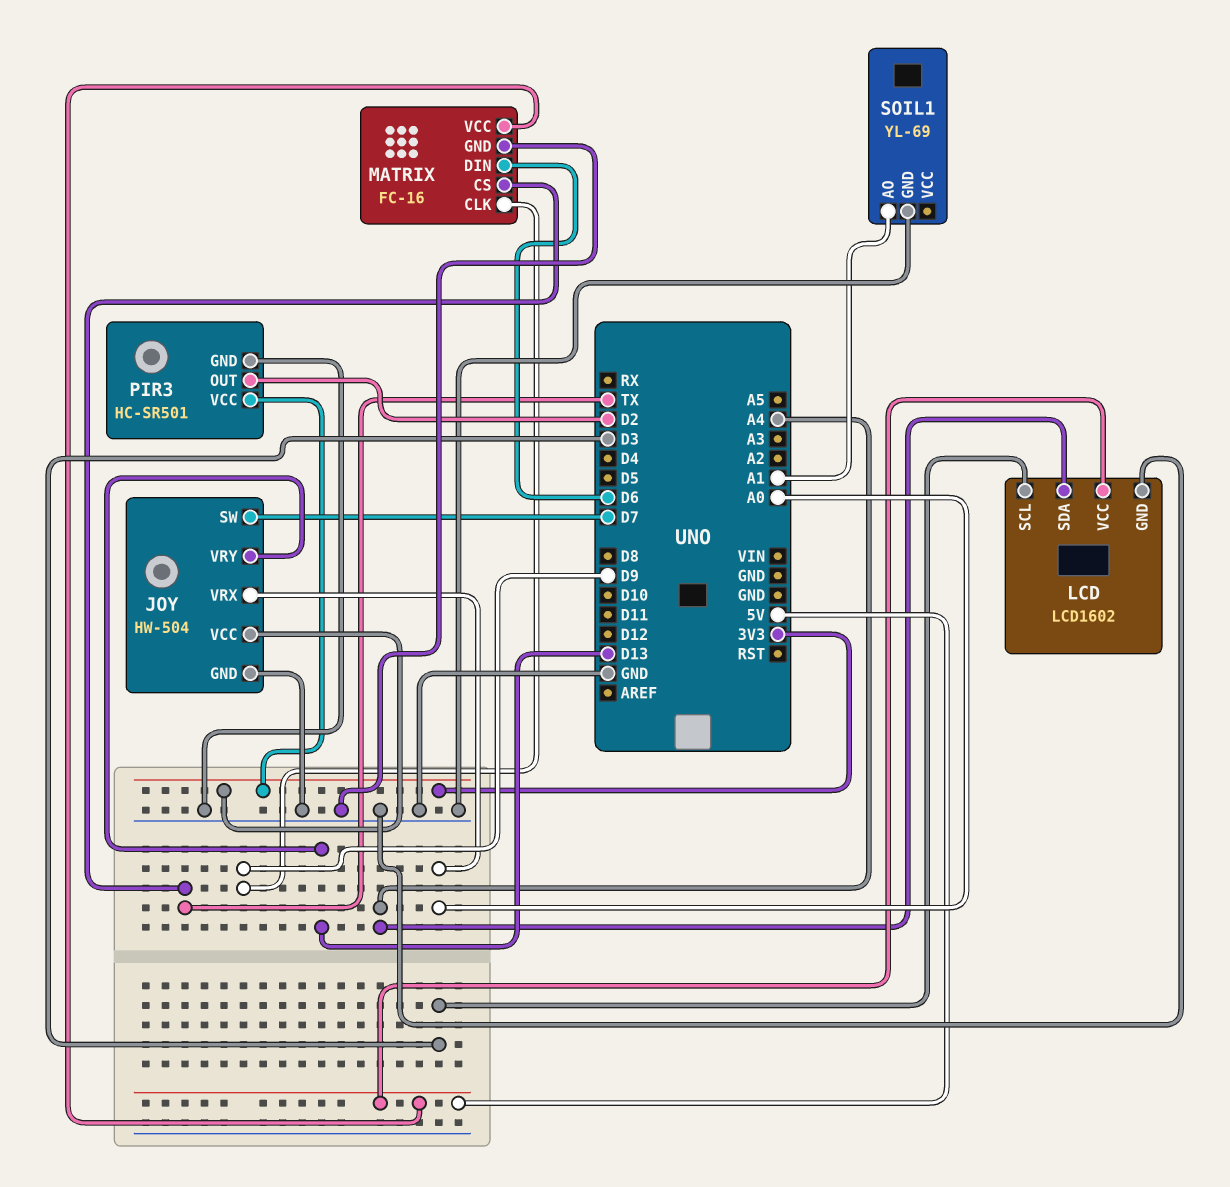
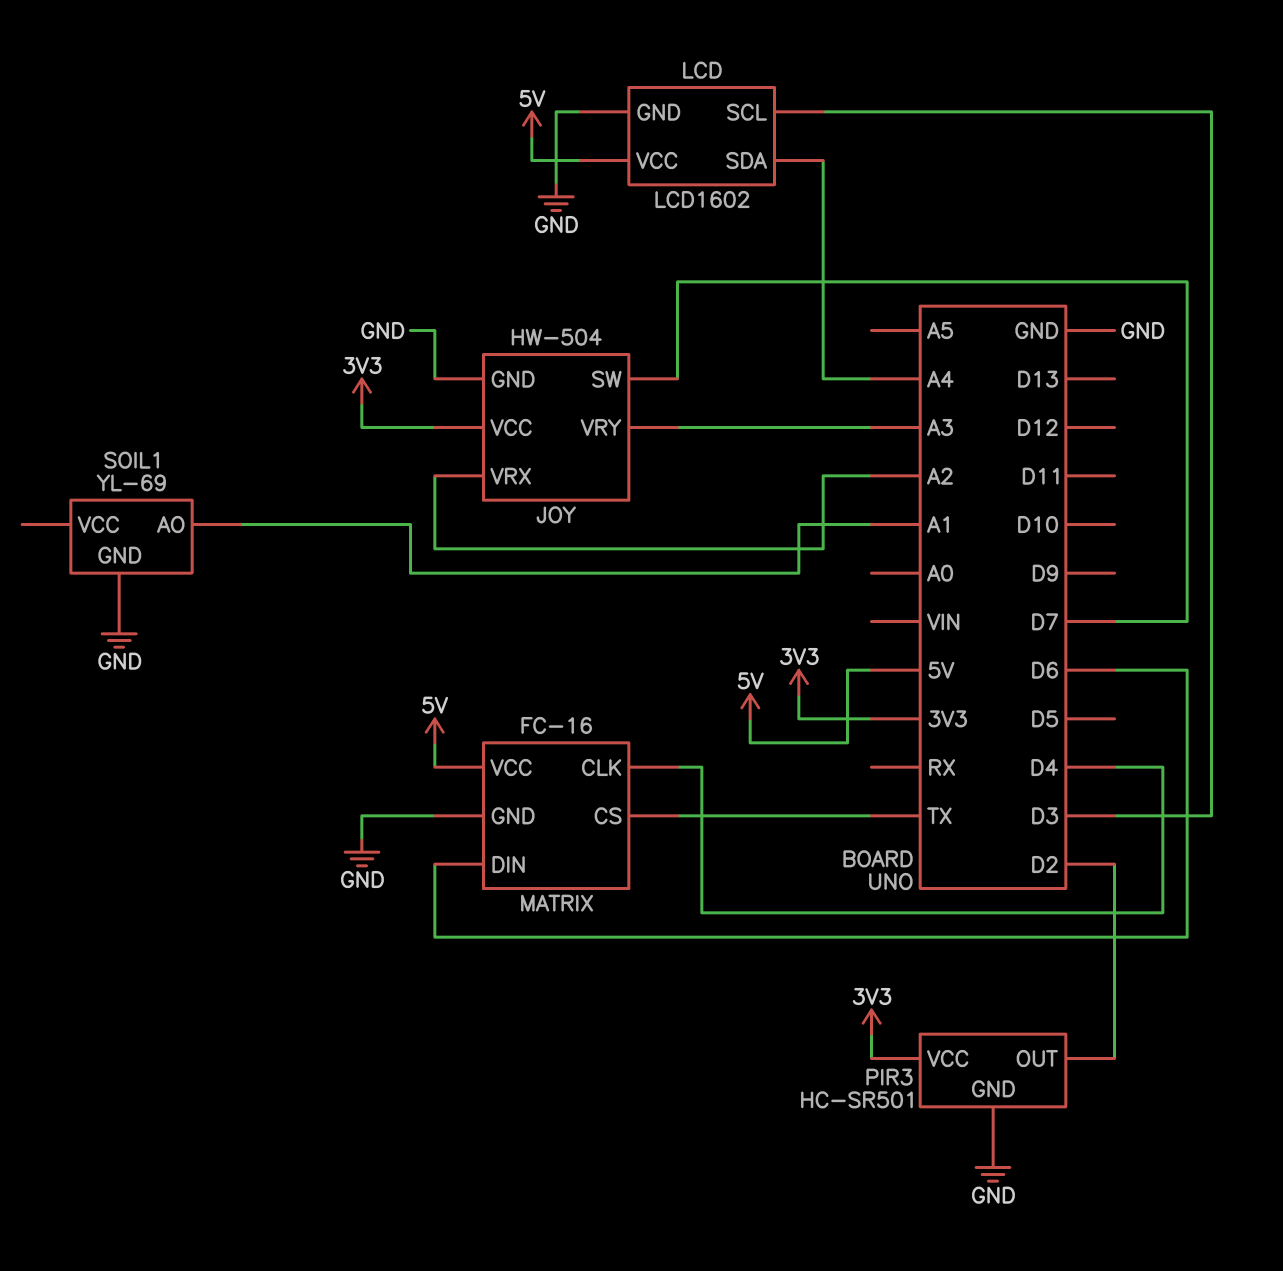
JOY pin VRX: A0 -> A2
JOY pin VRY: D13 -> A3
MATRIX pin CLK: D9 -> D4

